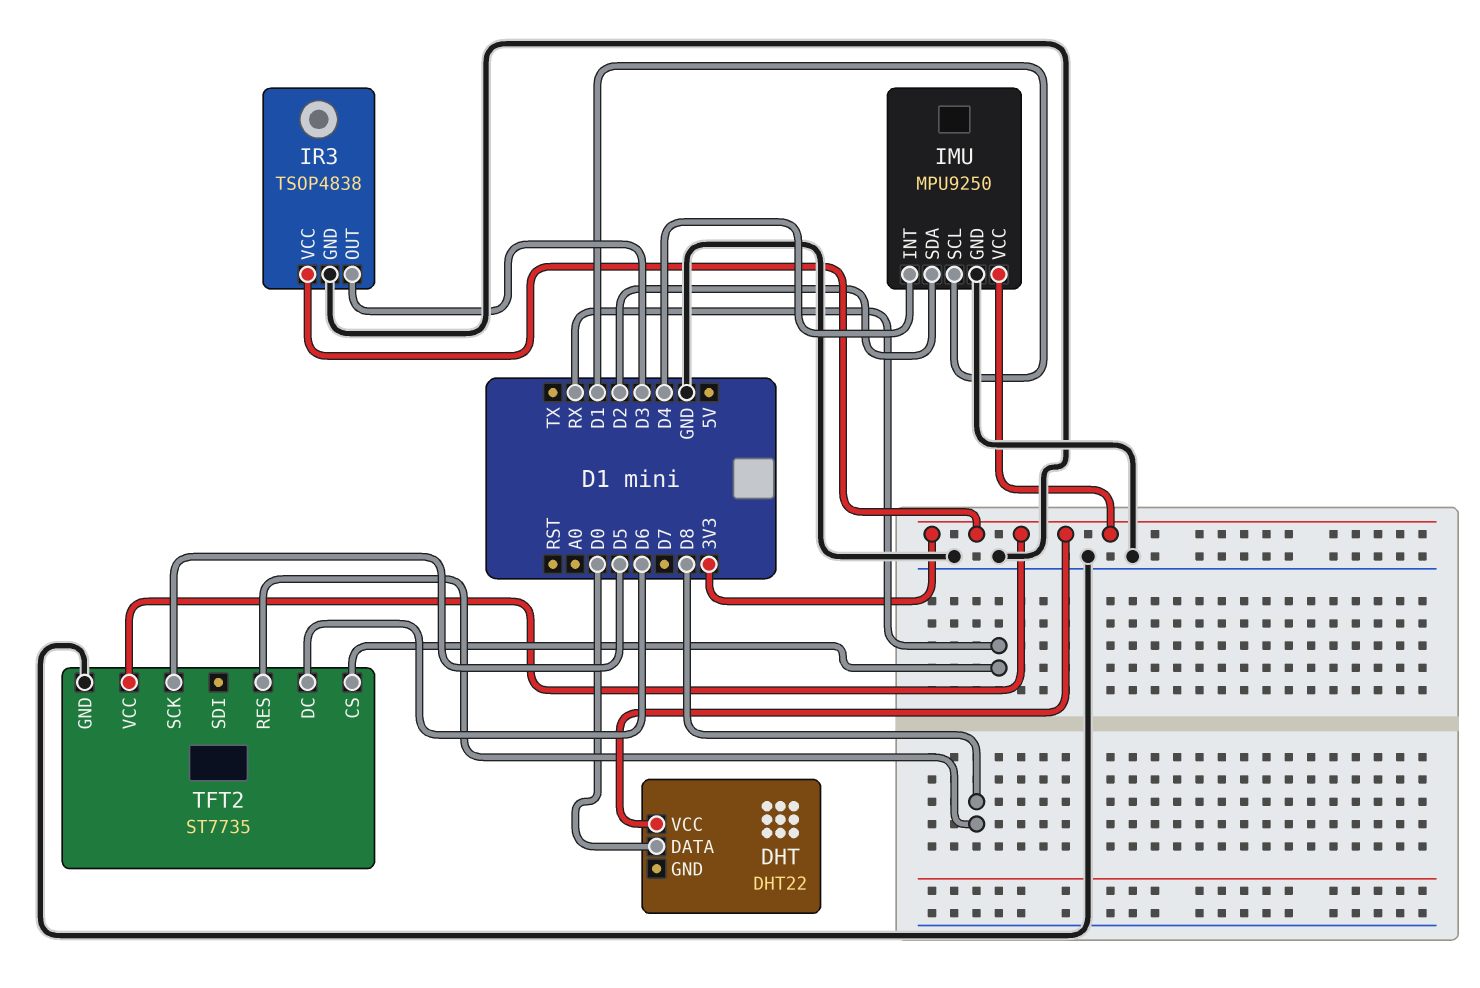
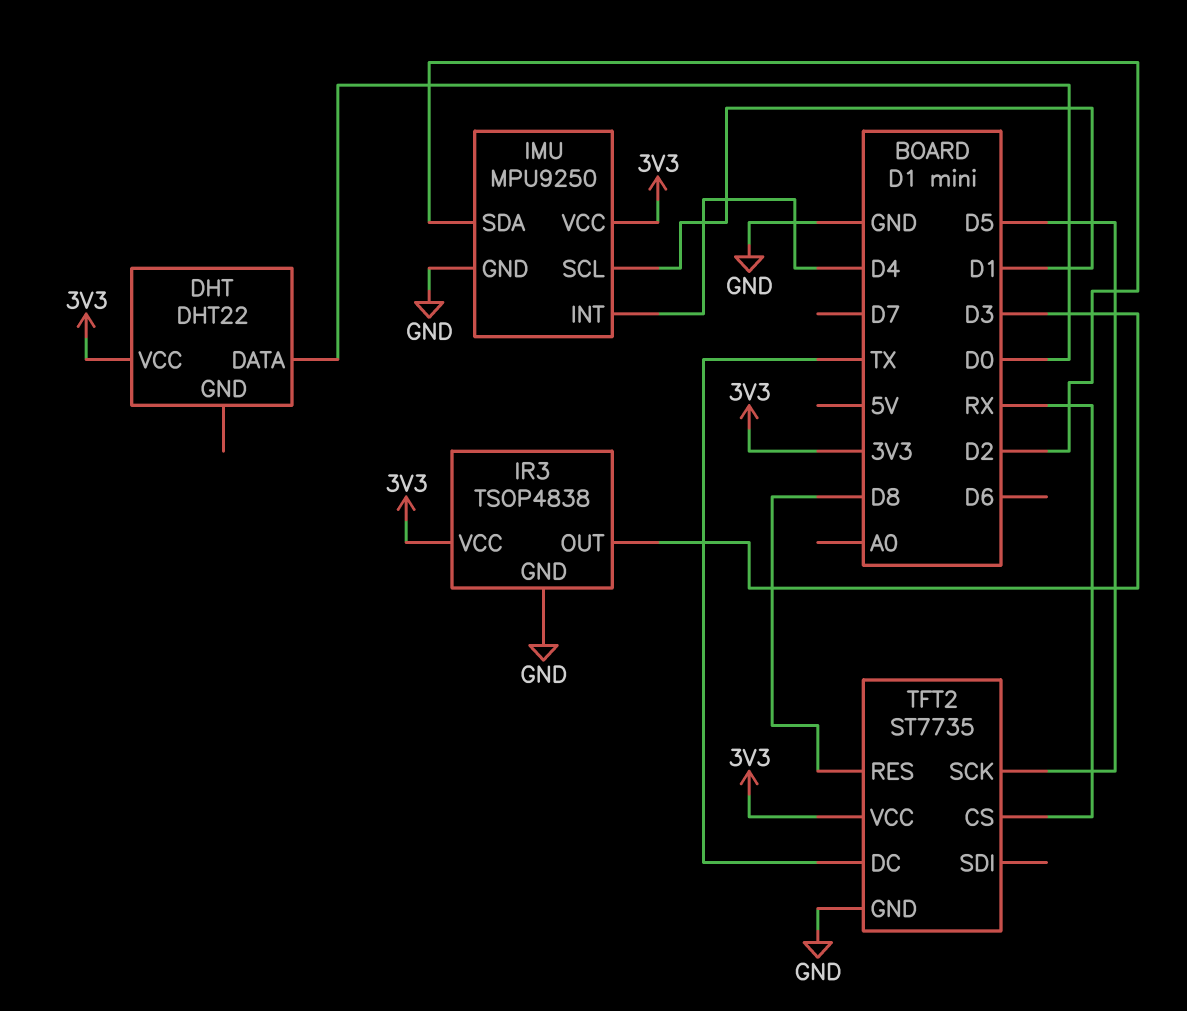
TFT2 pin DC: D6 -> TX

